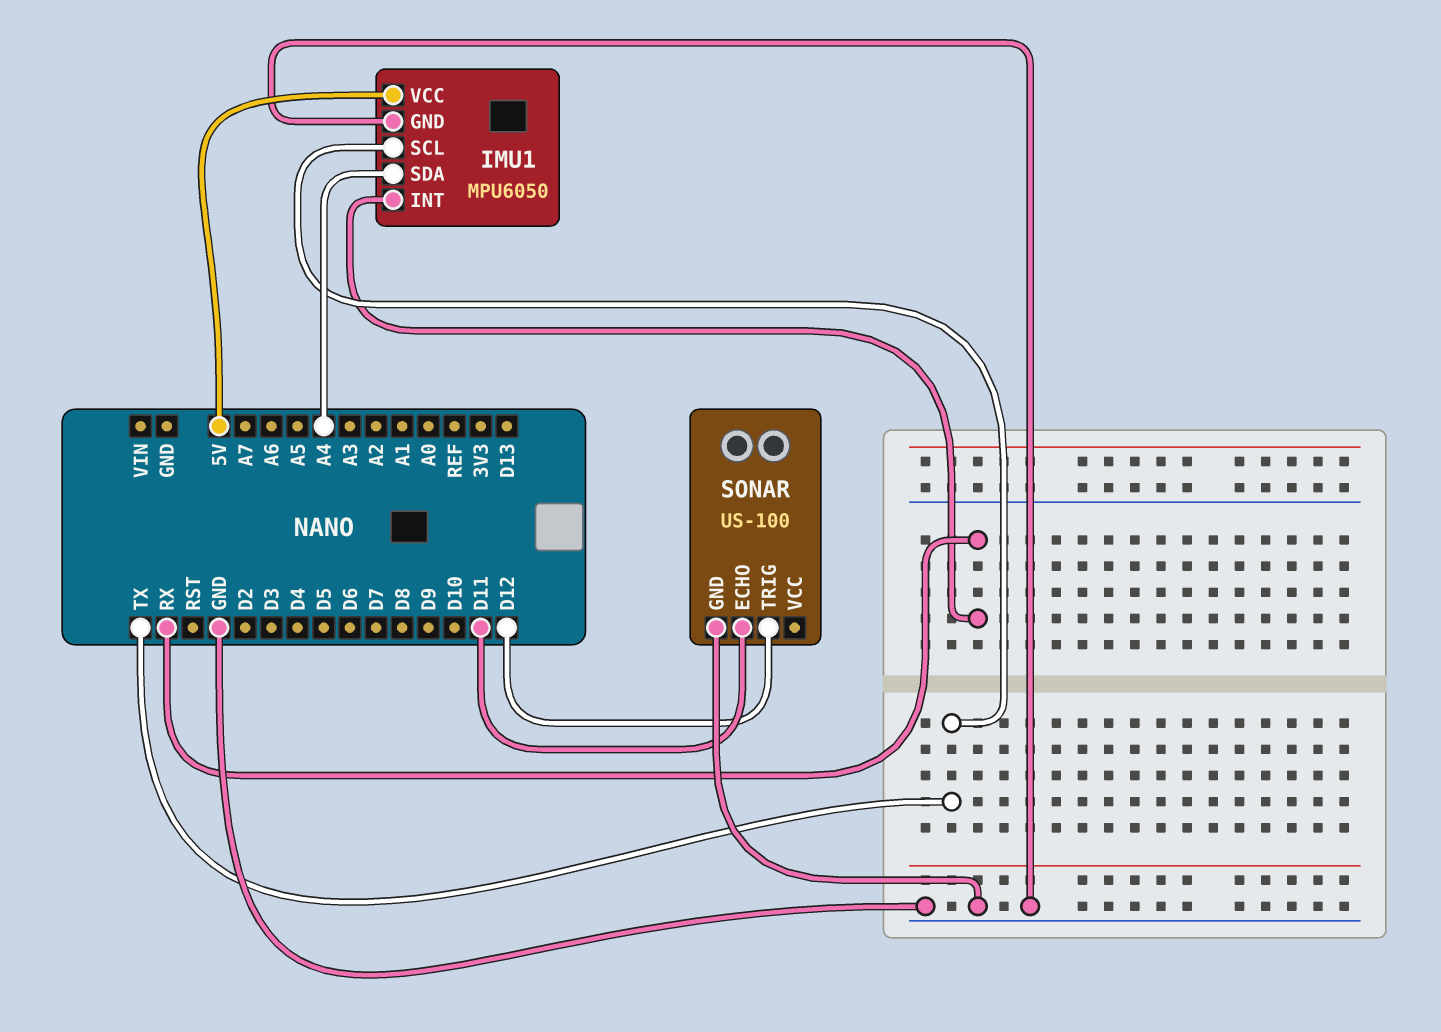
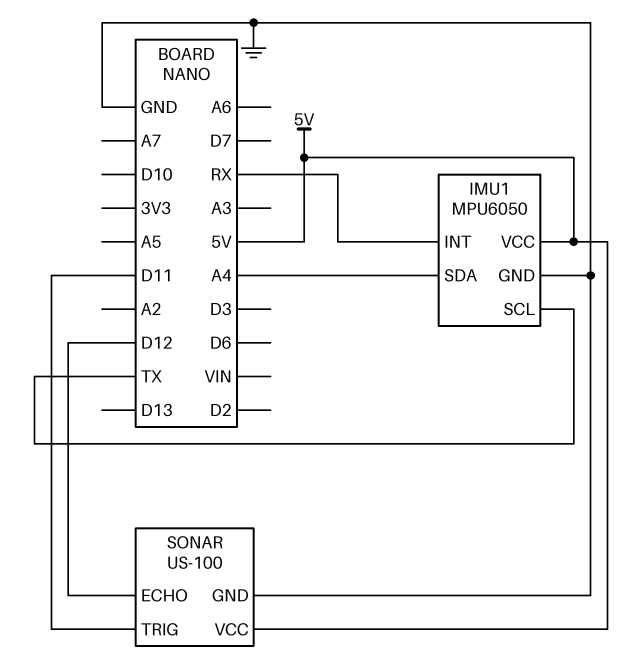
SONAR pin ECHO: D11 -> D12
SONAR pin TRIG: D12 -> D11
SONAR pin VCC: none -> 5V

